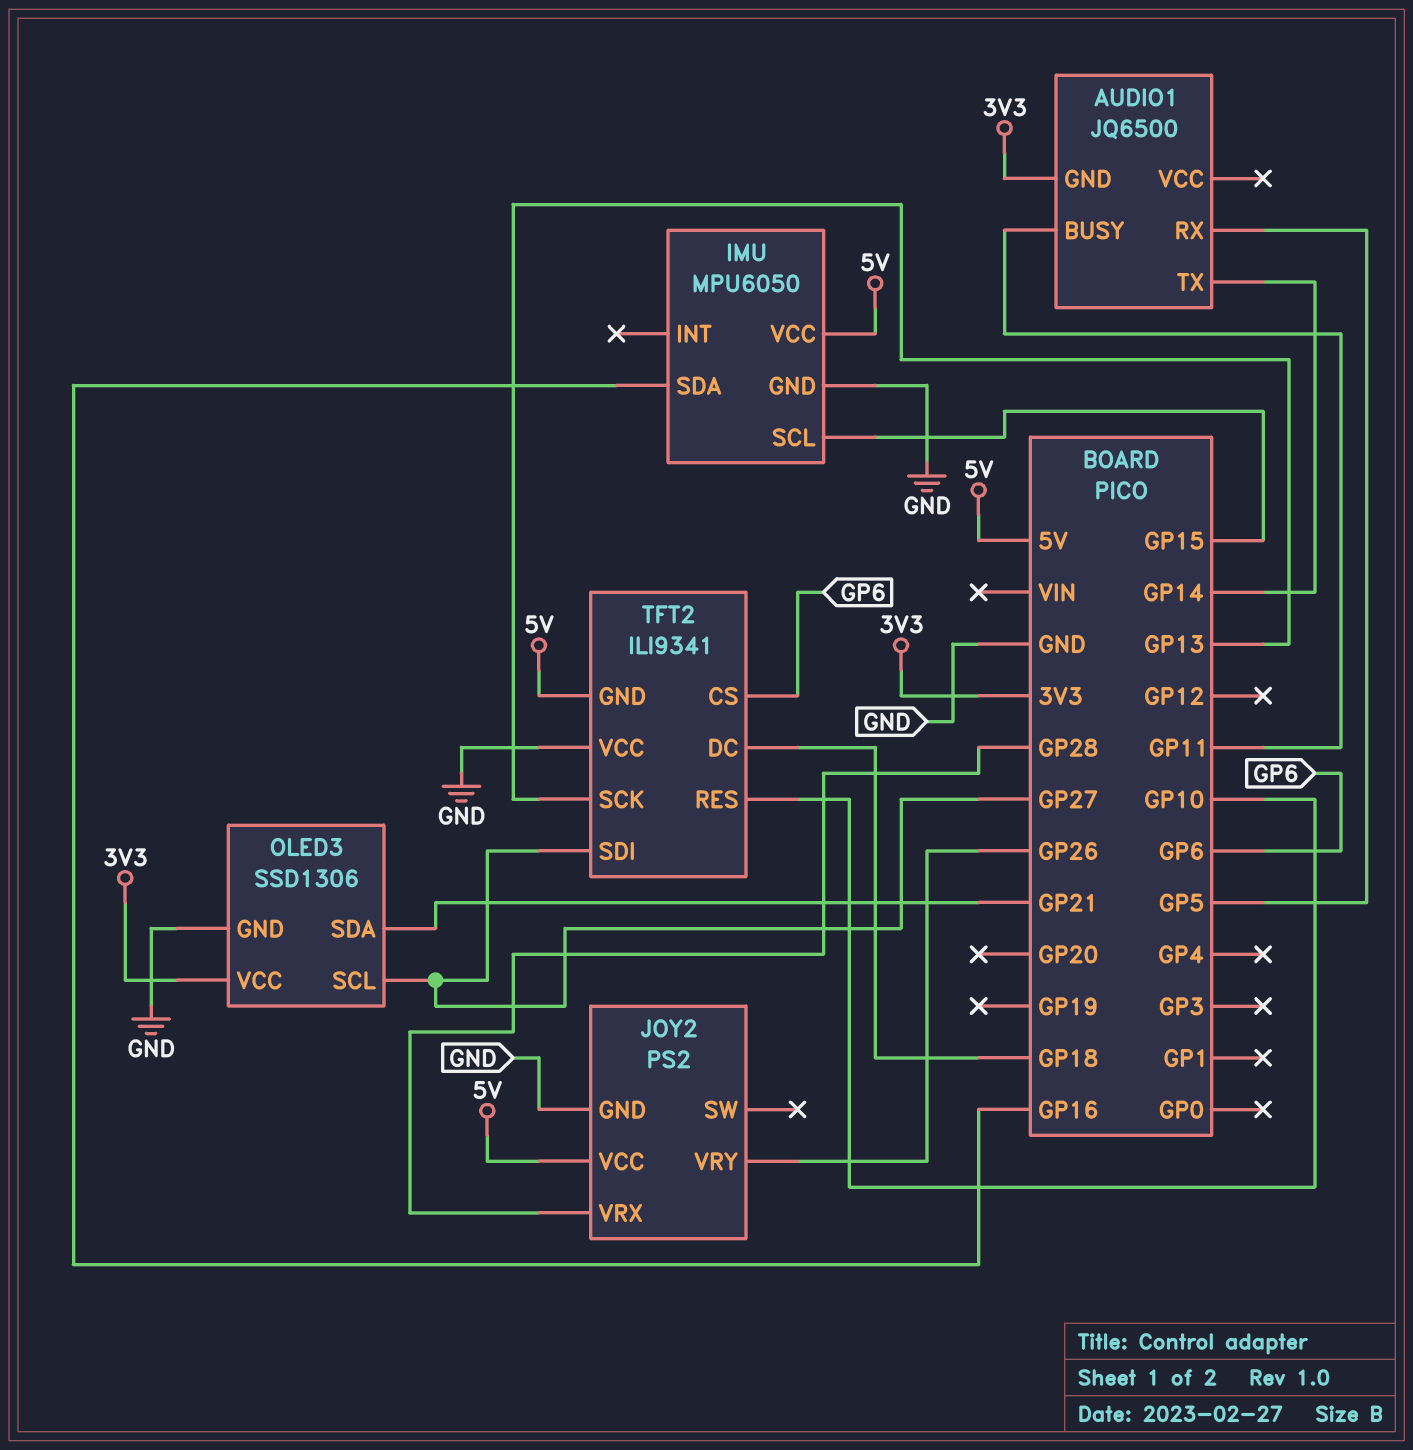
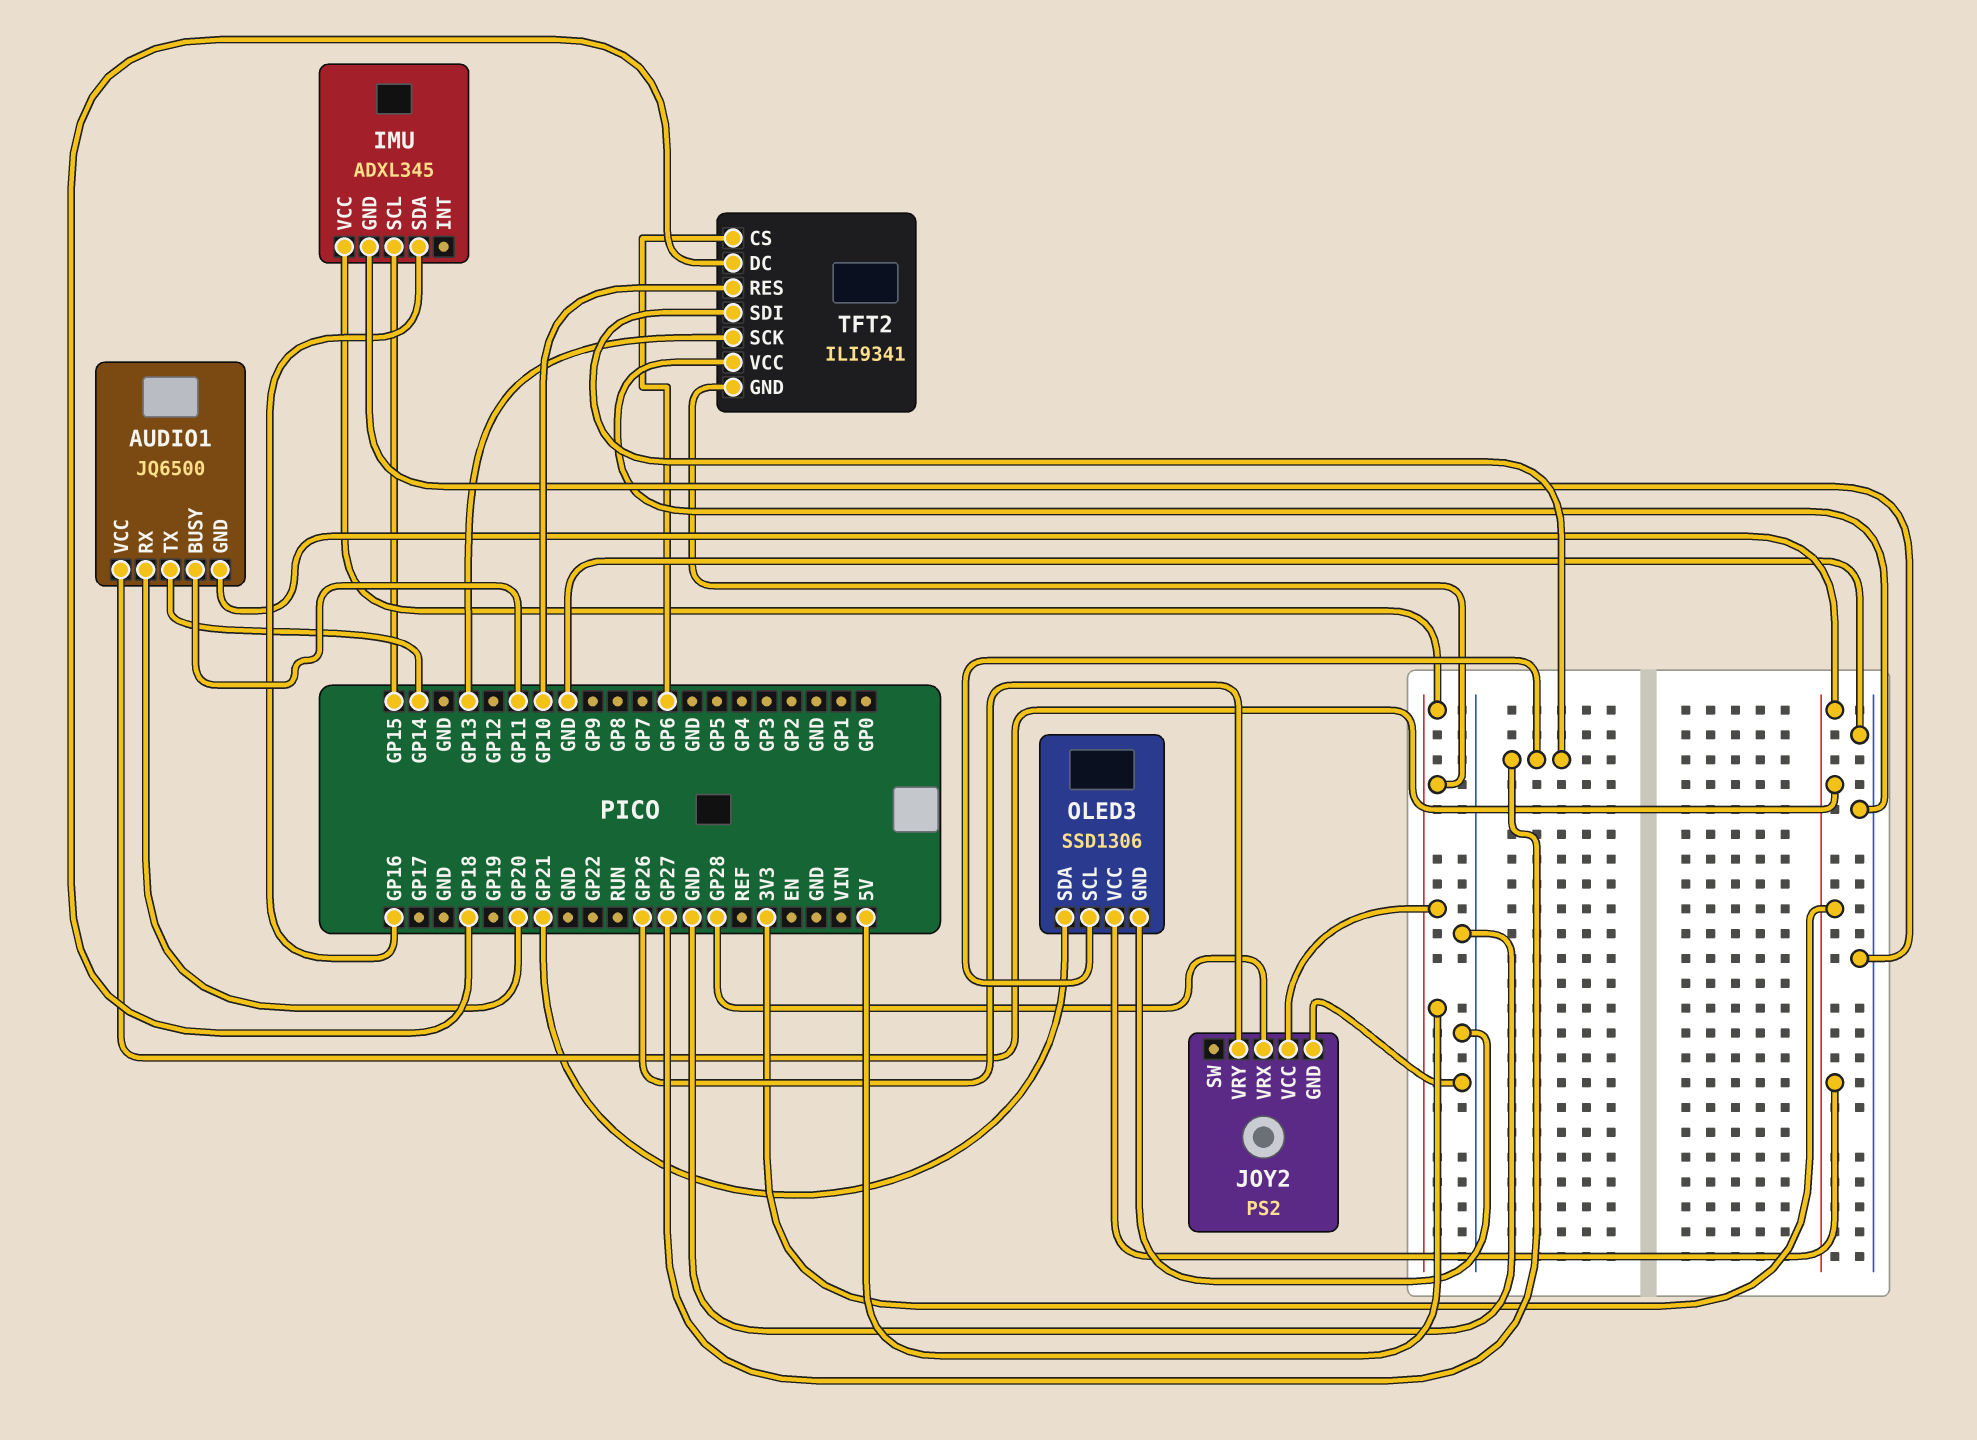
AUDIO1 pin RX: GP5 -> GP20
AUDIO1 pin VCC: none -> 3V3
IMU: MPU6050 -> ADXL345

